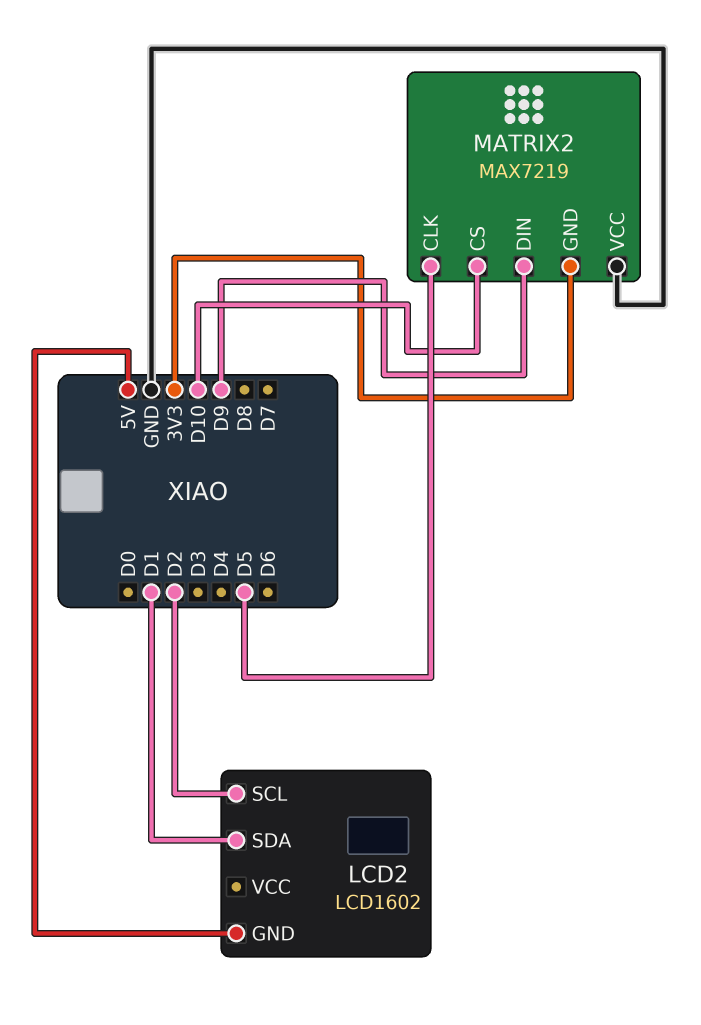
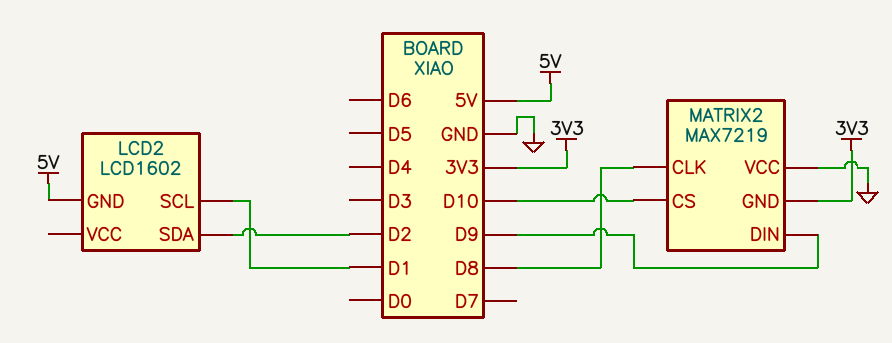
LCD2 pin SCL: D2 -> D1
LCD2 pin SDA: D1 -> D2
MATRIX2 pin CLK: D5 -> D8

